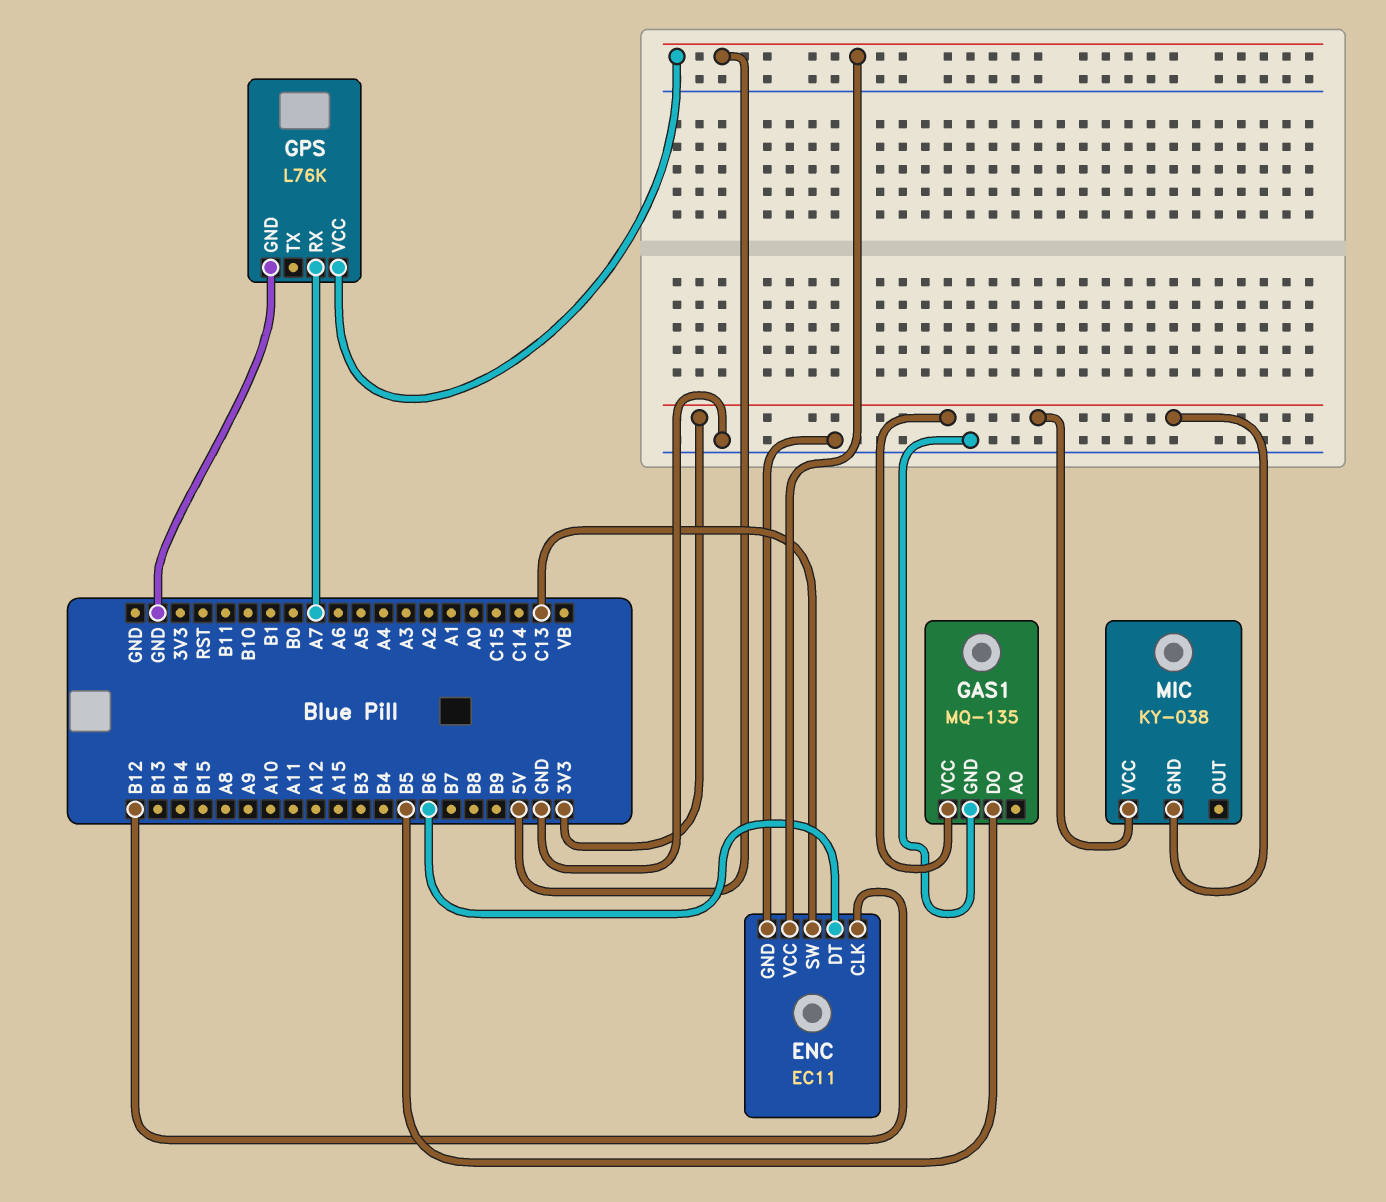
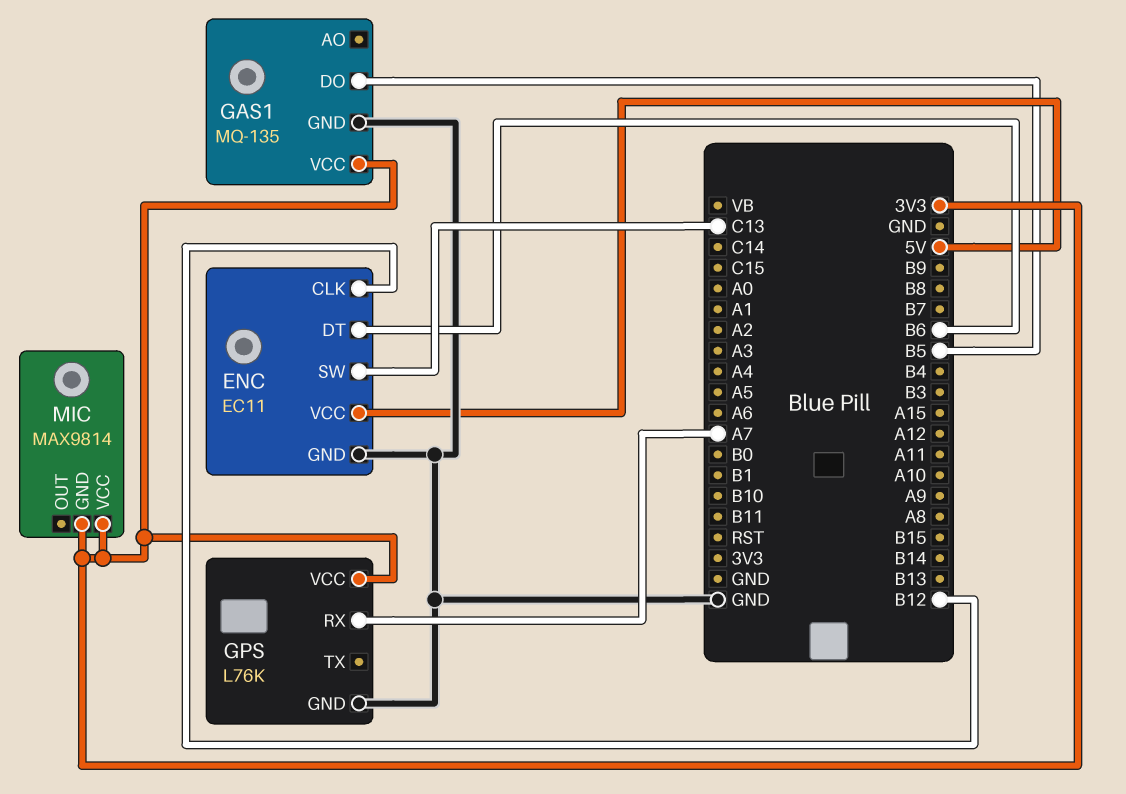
GPS pin VCC: 5V -> 3V3
MIC: KY-038 -> MAX9814

